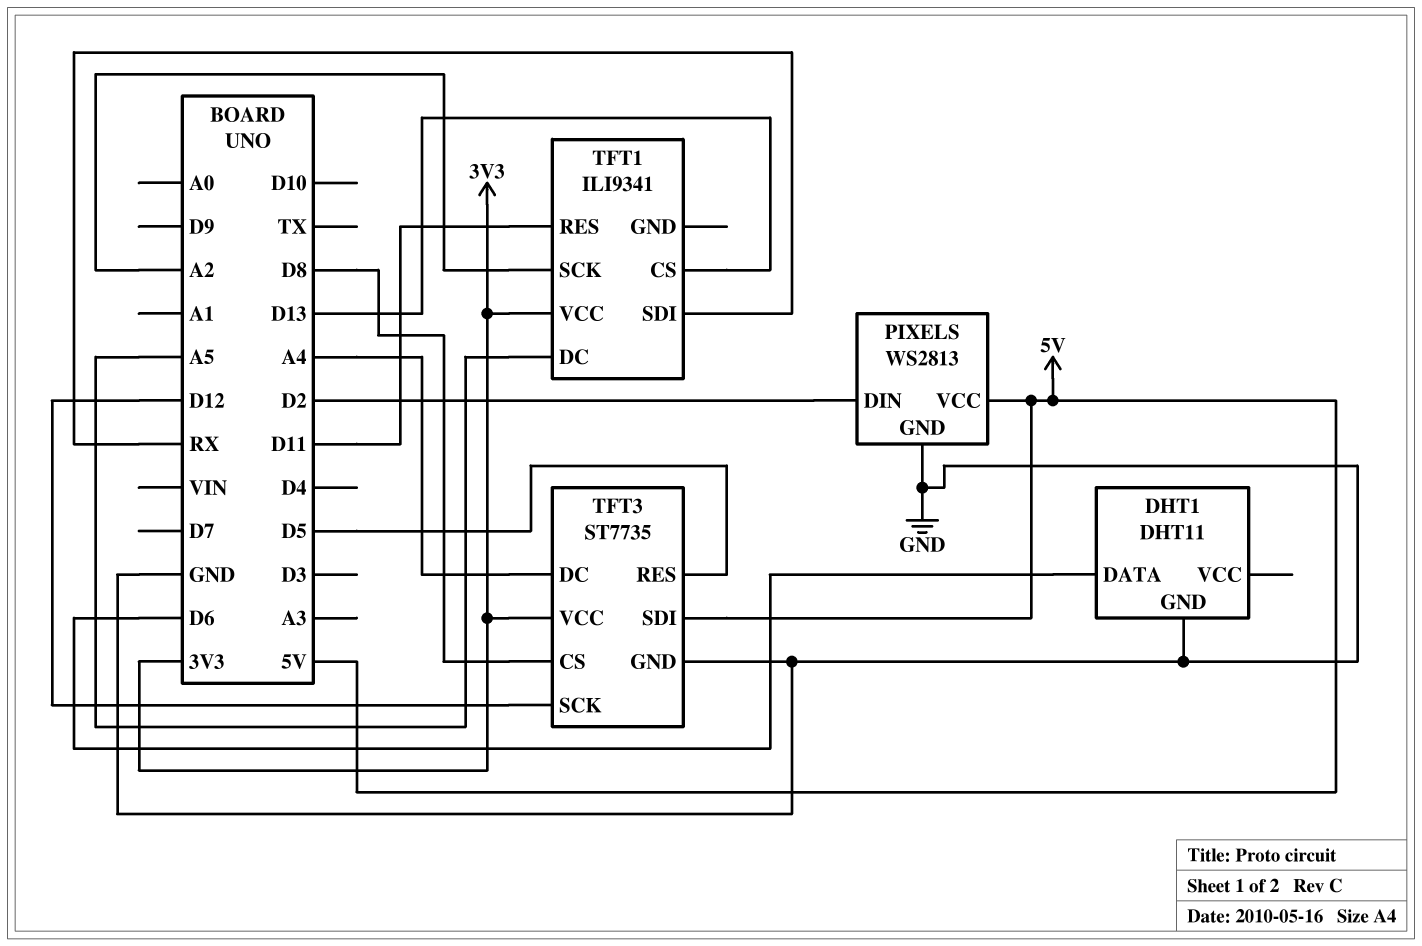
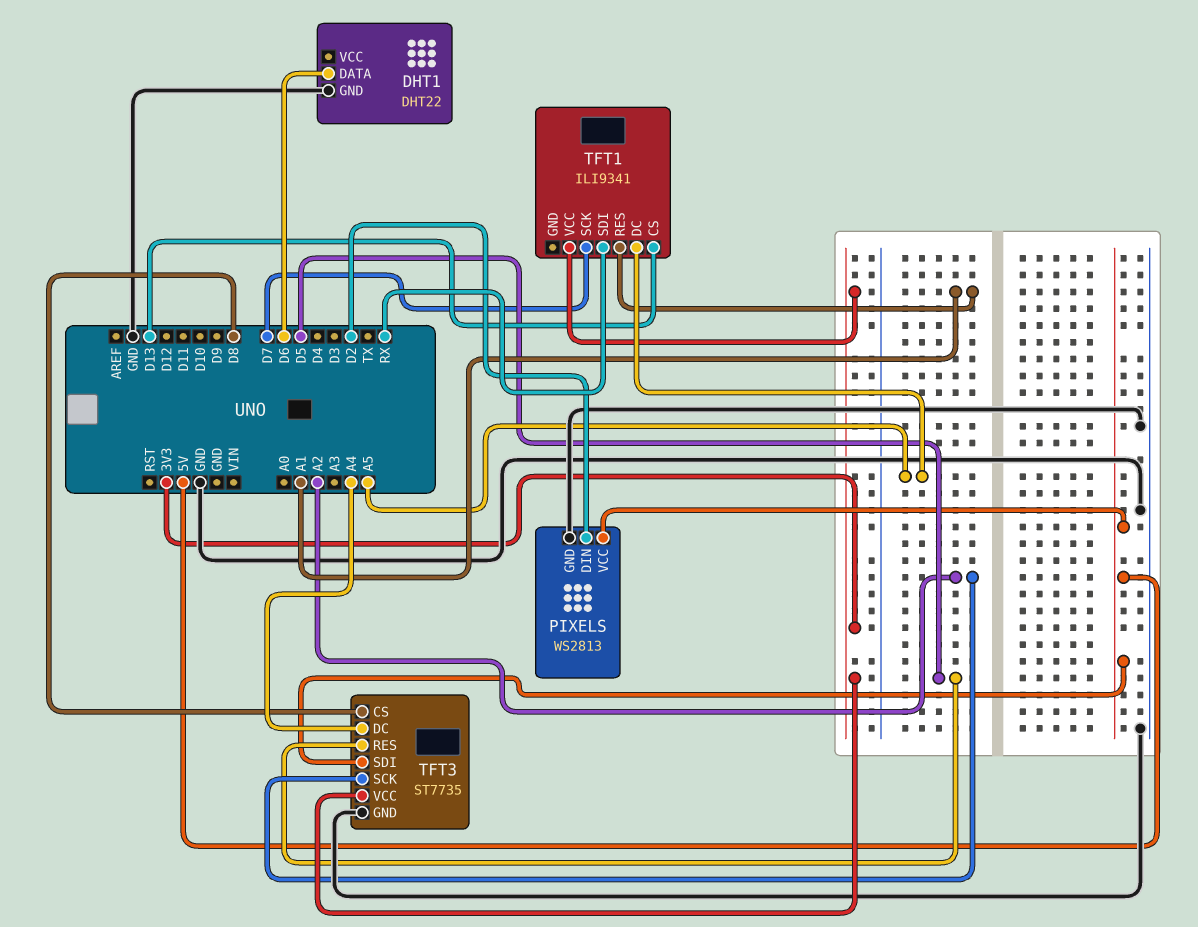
DHT1: DHT11 -> DHT22
TFT1 pin RES: D11 -> A1
TFT1 pin SCK: A2 -> D7
TFT3 pin SCK: D12 -> A2

